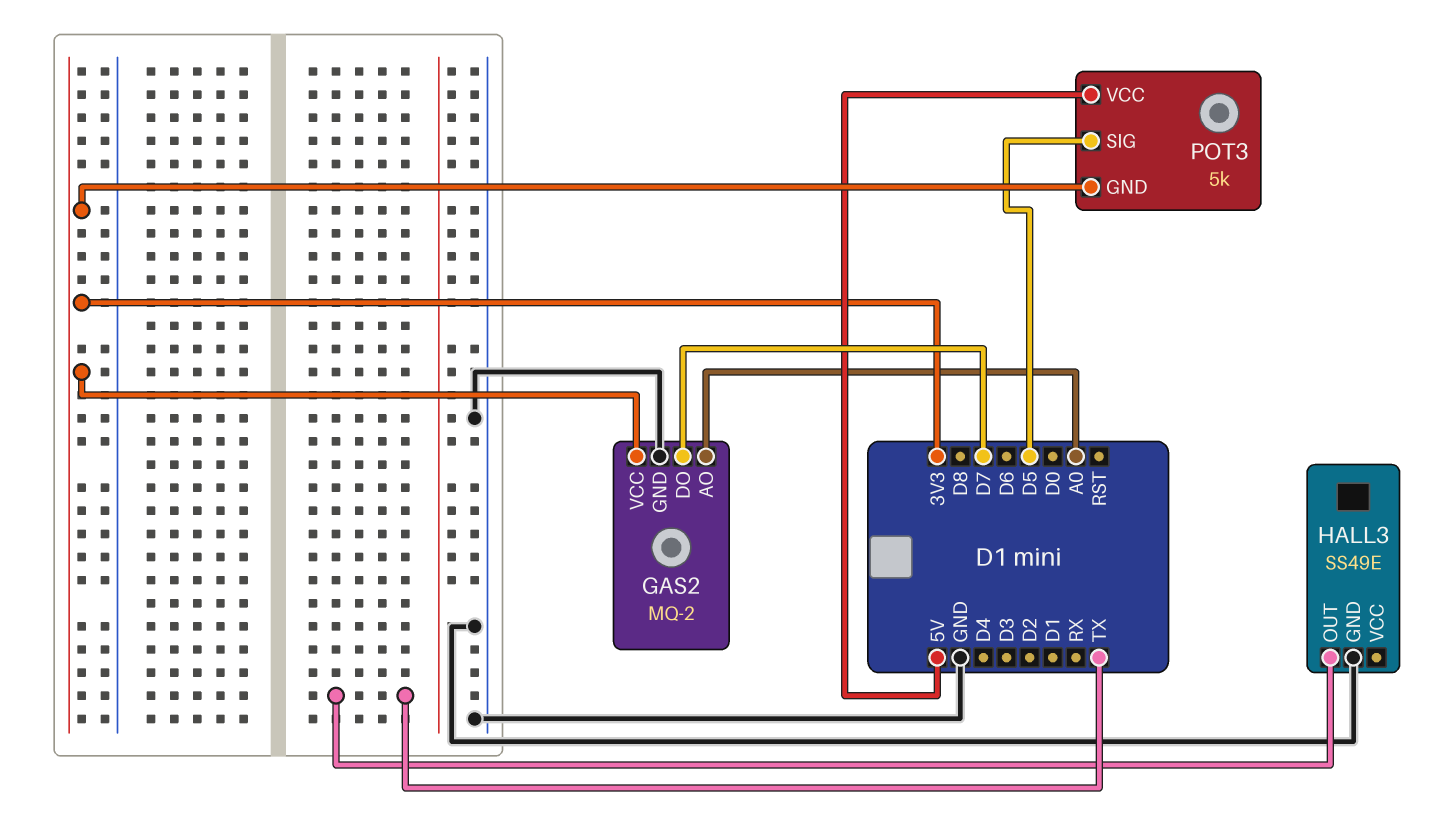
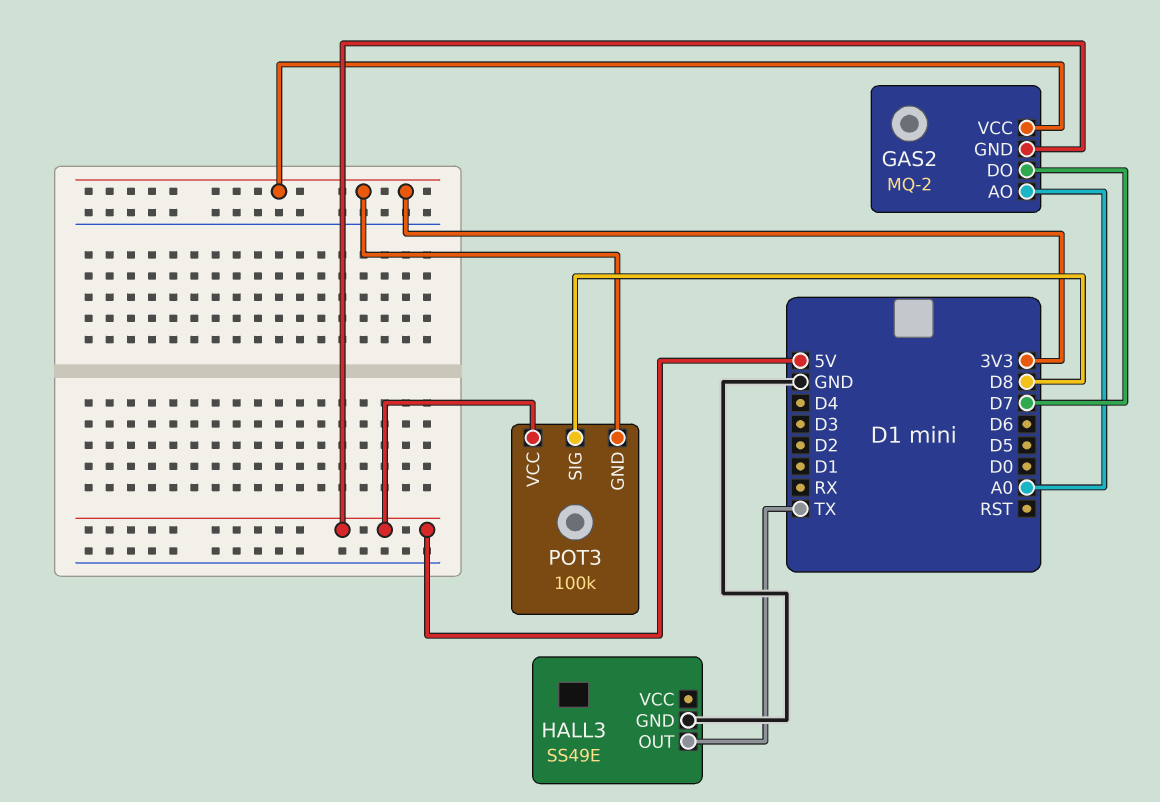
GAS2 pin GND: GND -> 5V
POT3: 5k -> 100k
POT3 pin SIG: D5 -> D8

